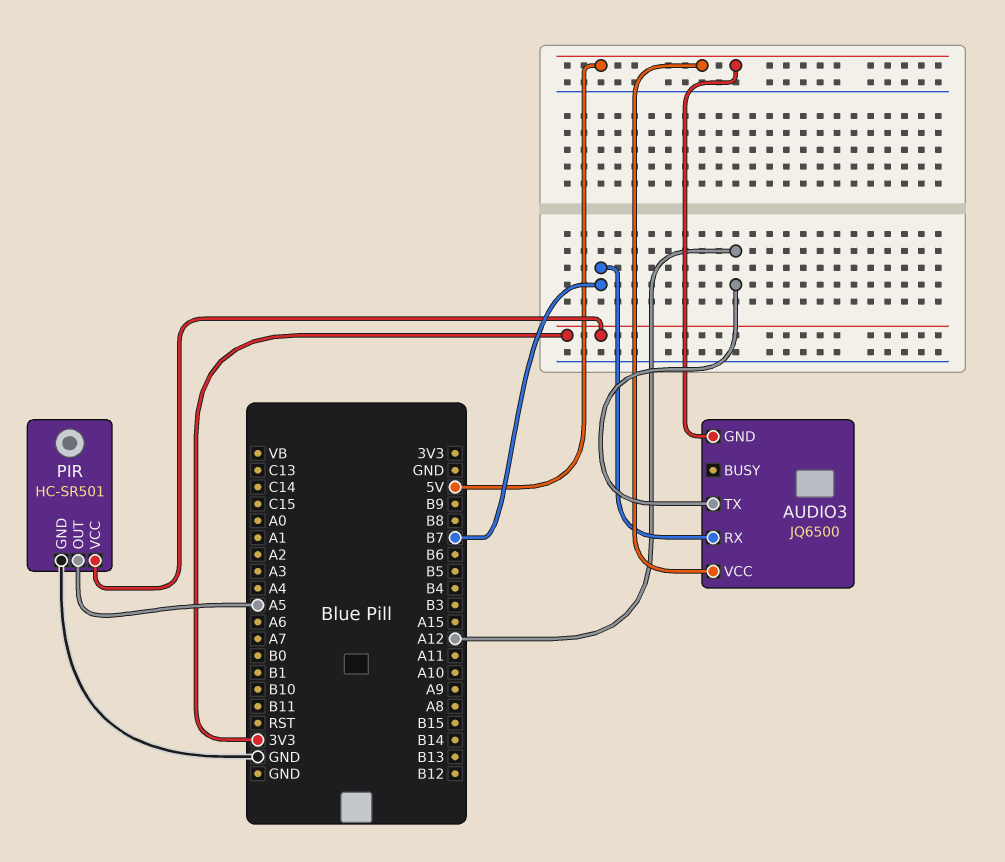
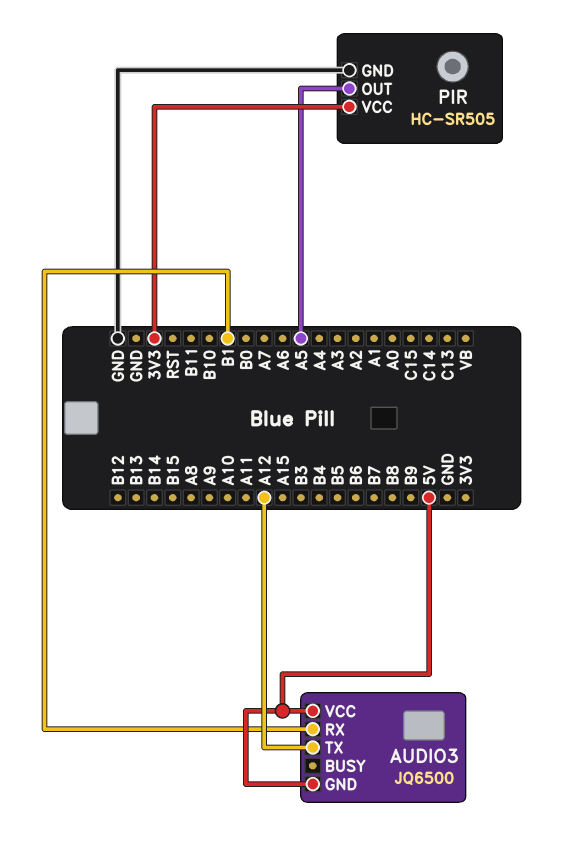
AUDIO3 pin RX: B7 -> B1
PIR: HC-SR501 -> HC-SR505

